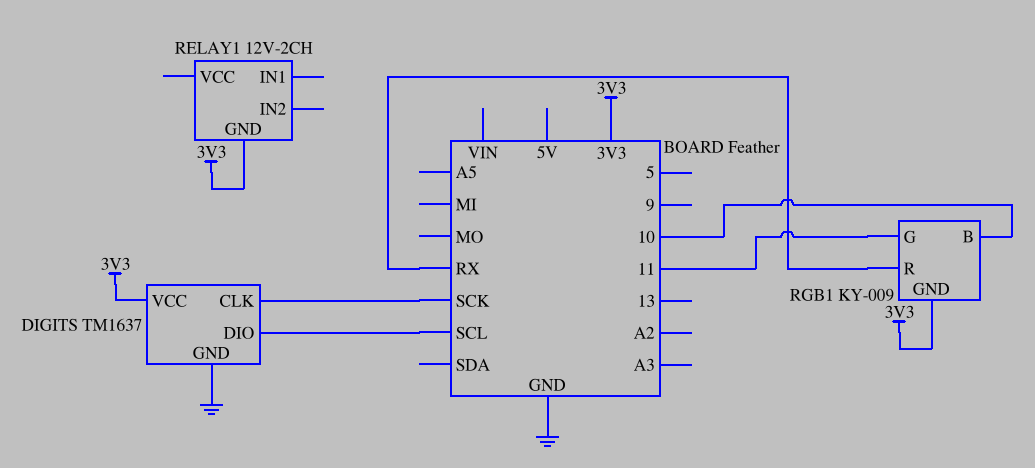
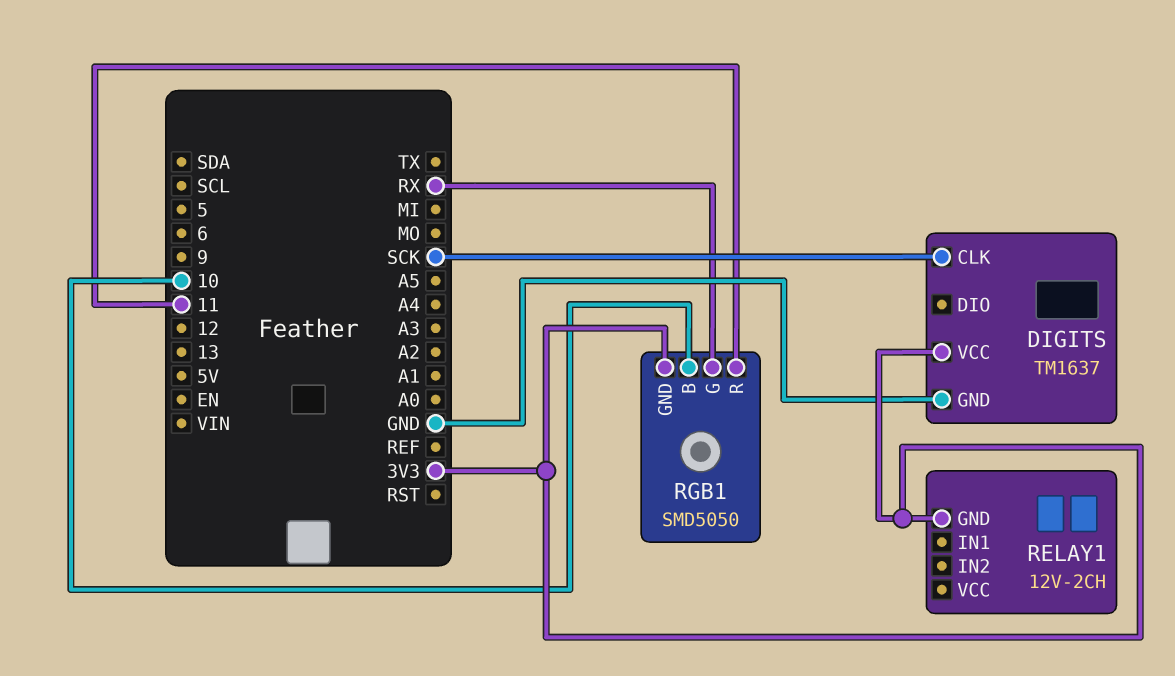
DIGITS pin DIO: SCL -> none
RGB1: KY-009 -> SMD5050
RGB1 pin G: 11 -> RX
RGB1 pin R: RX -> 11

